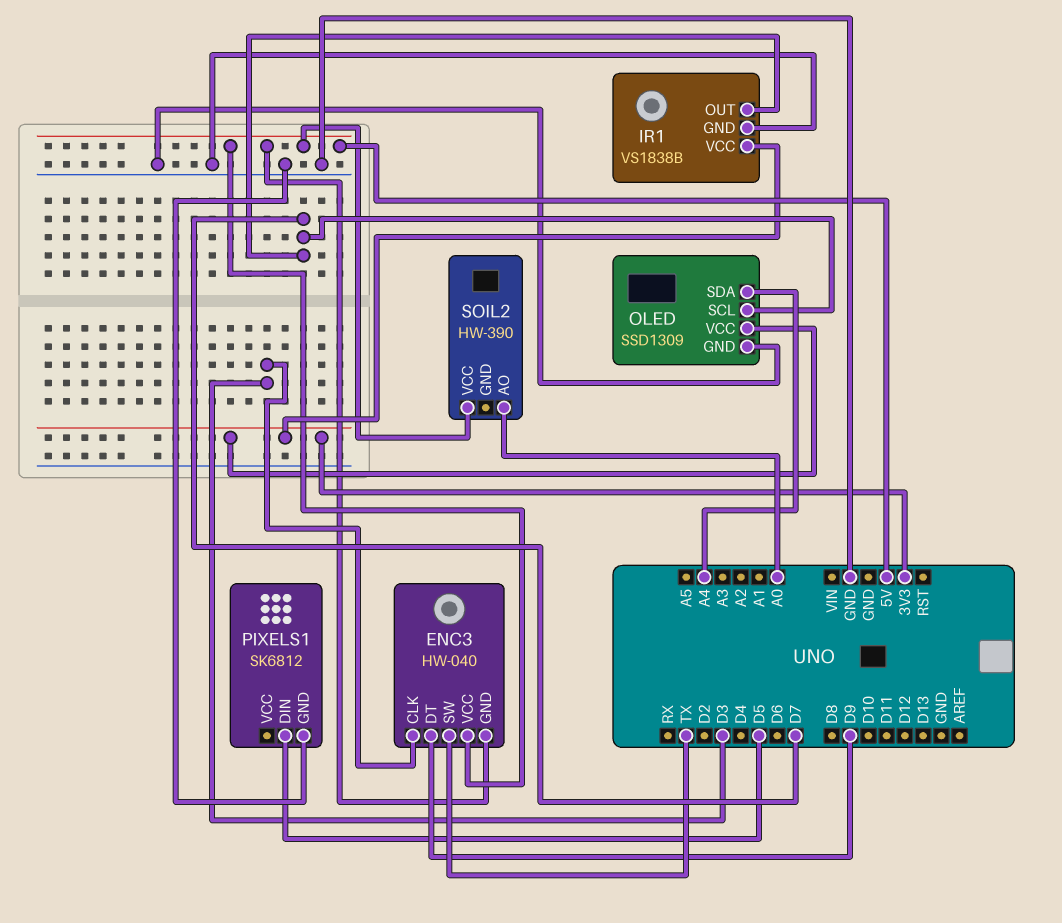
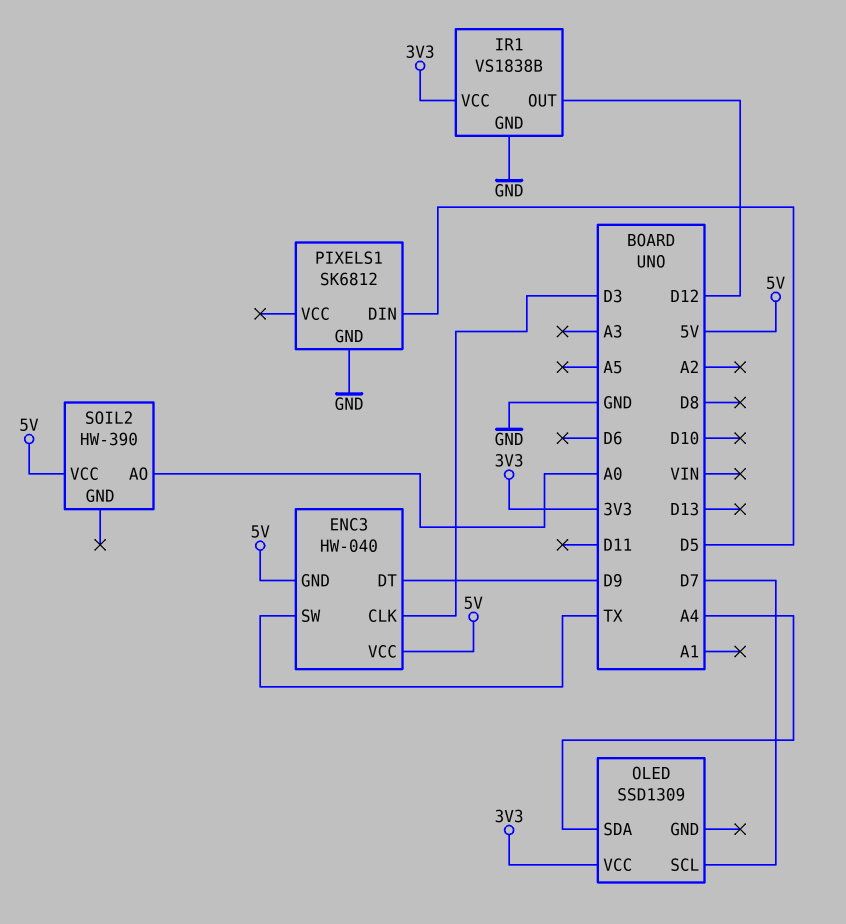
IR1 pin OUT: D7 -> D12
OLED pin GND: GND -> none

